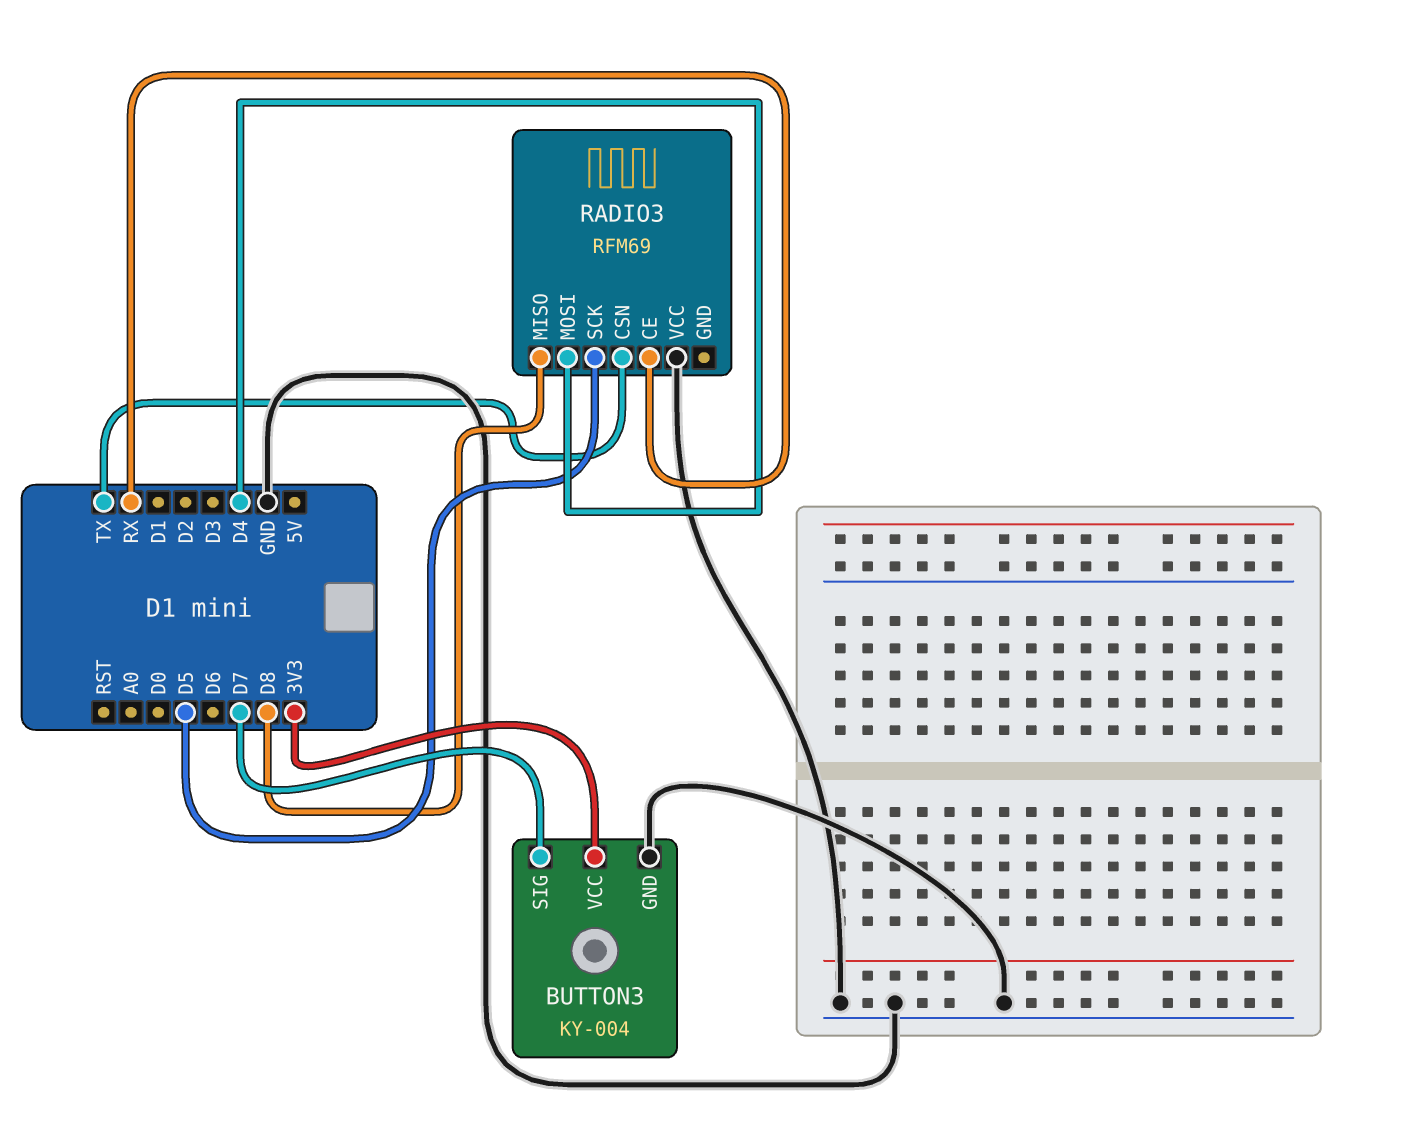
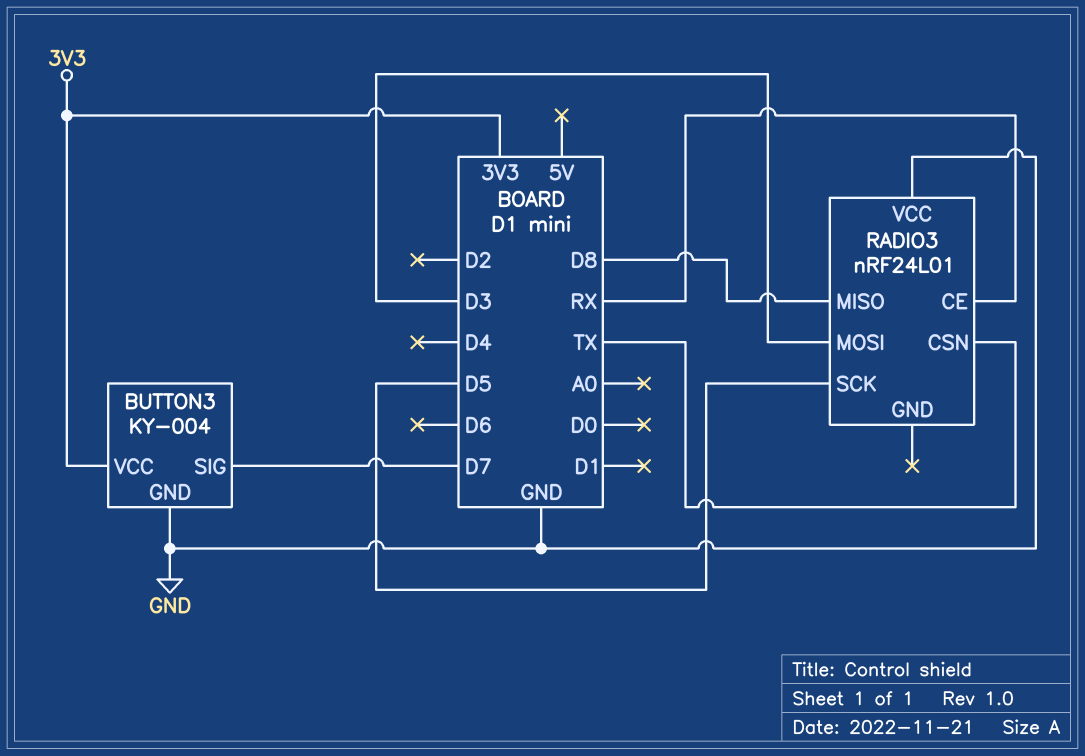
RADIO3: RFM69 -> nRF24L01
RADIO3 pin MOSI: D4 -> D3

